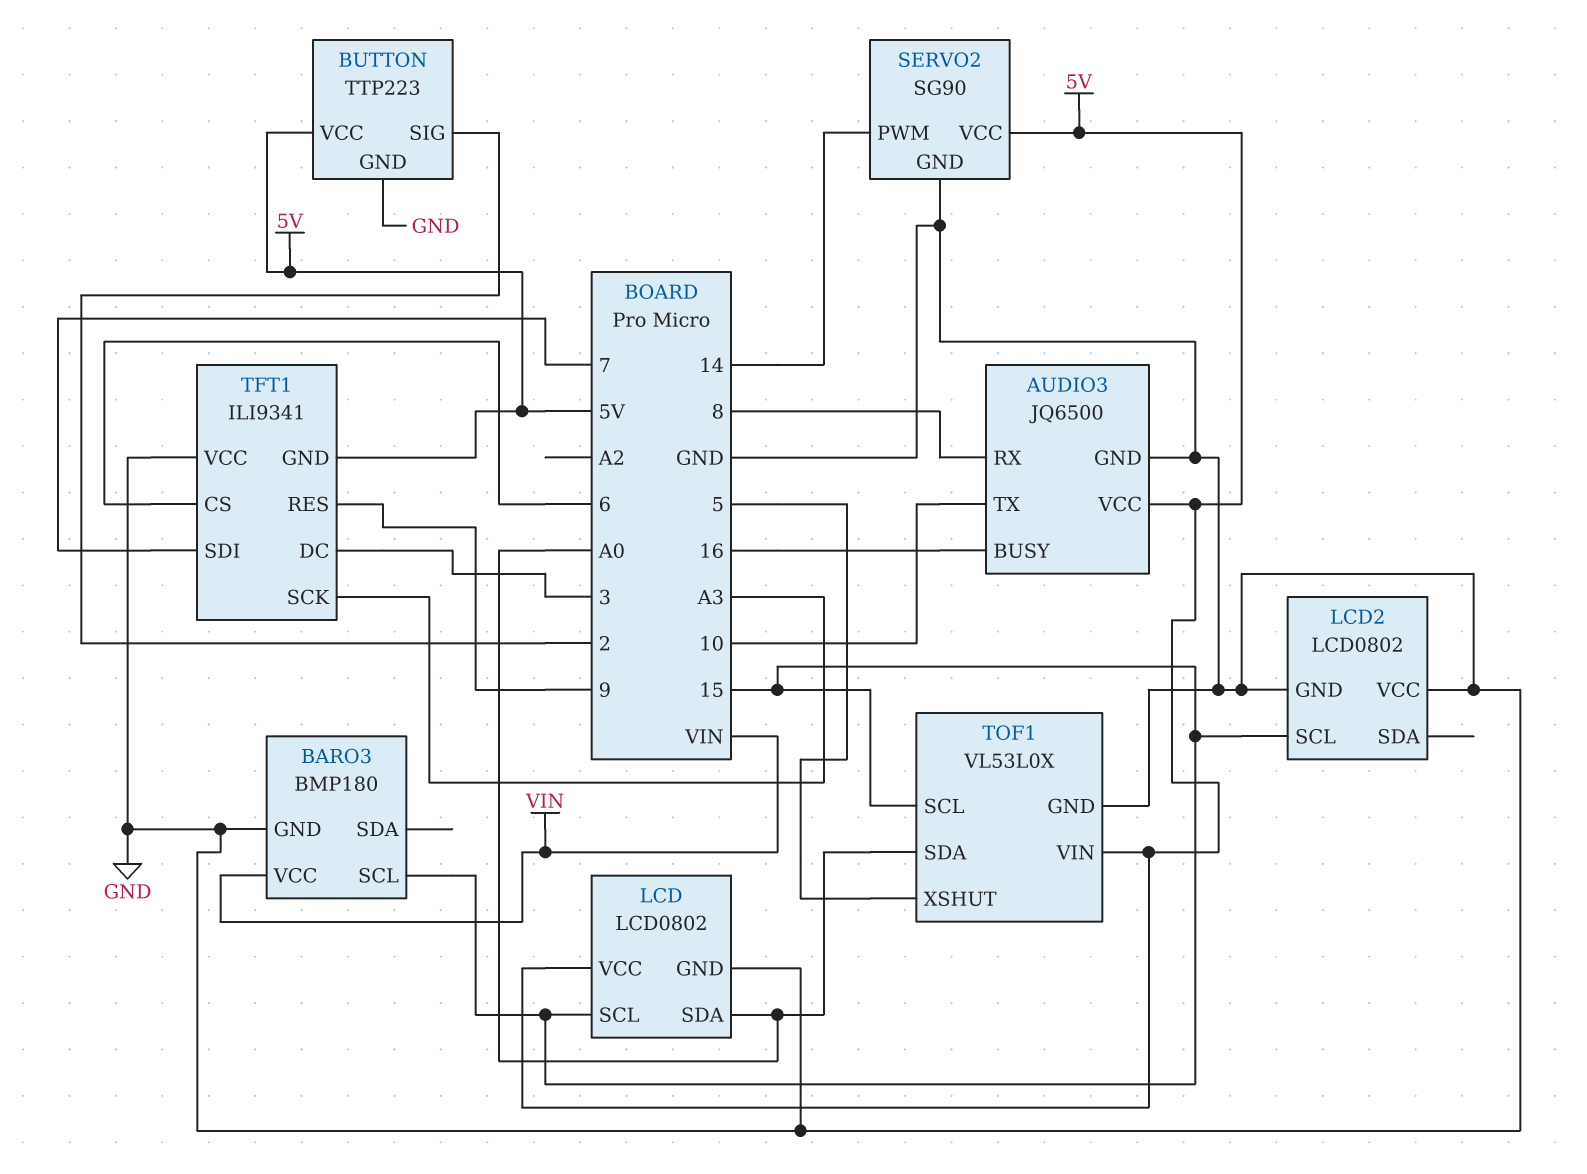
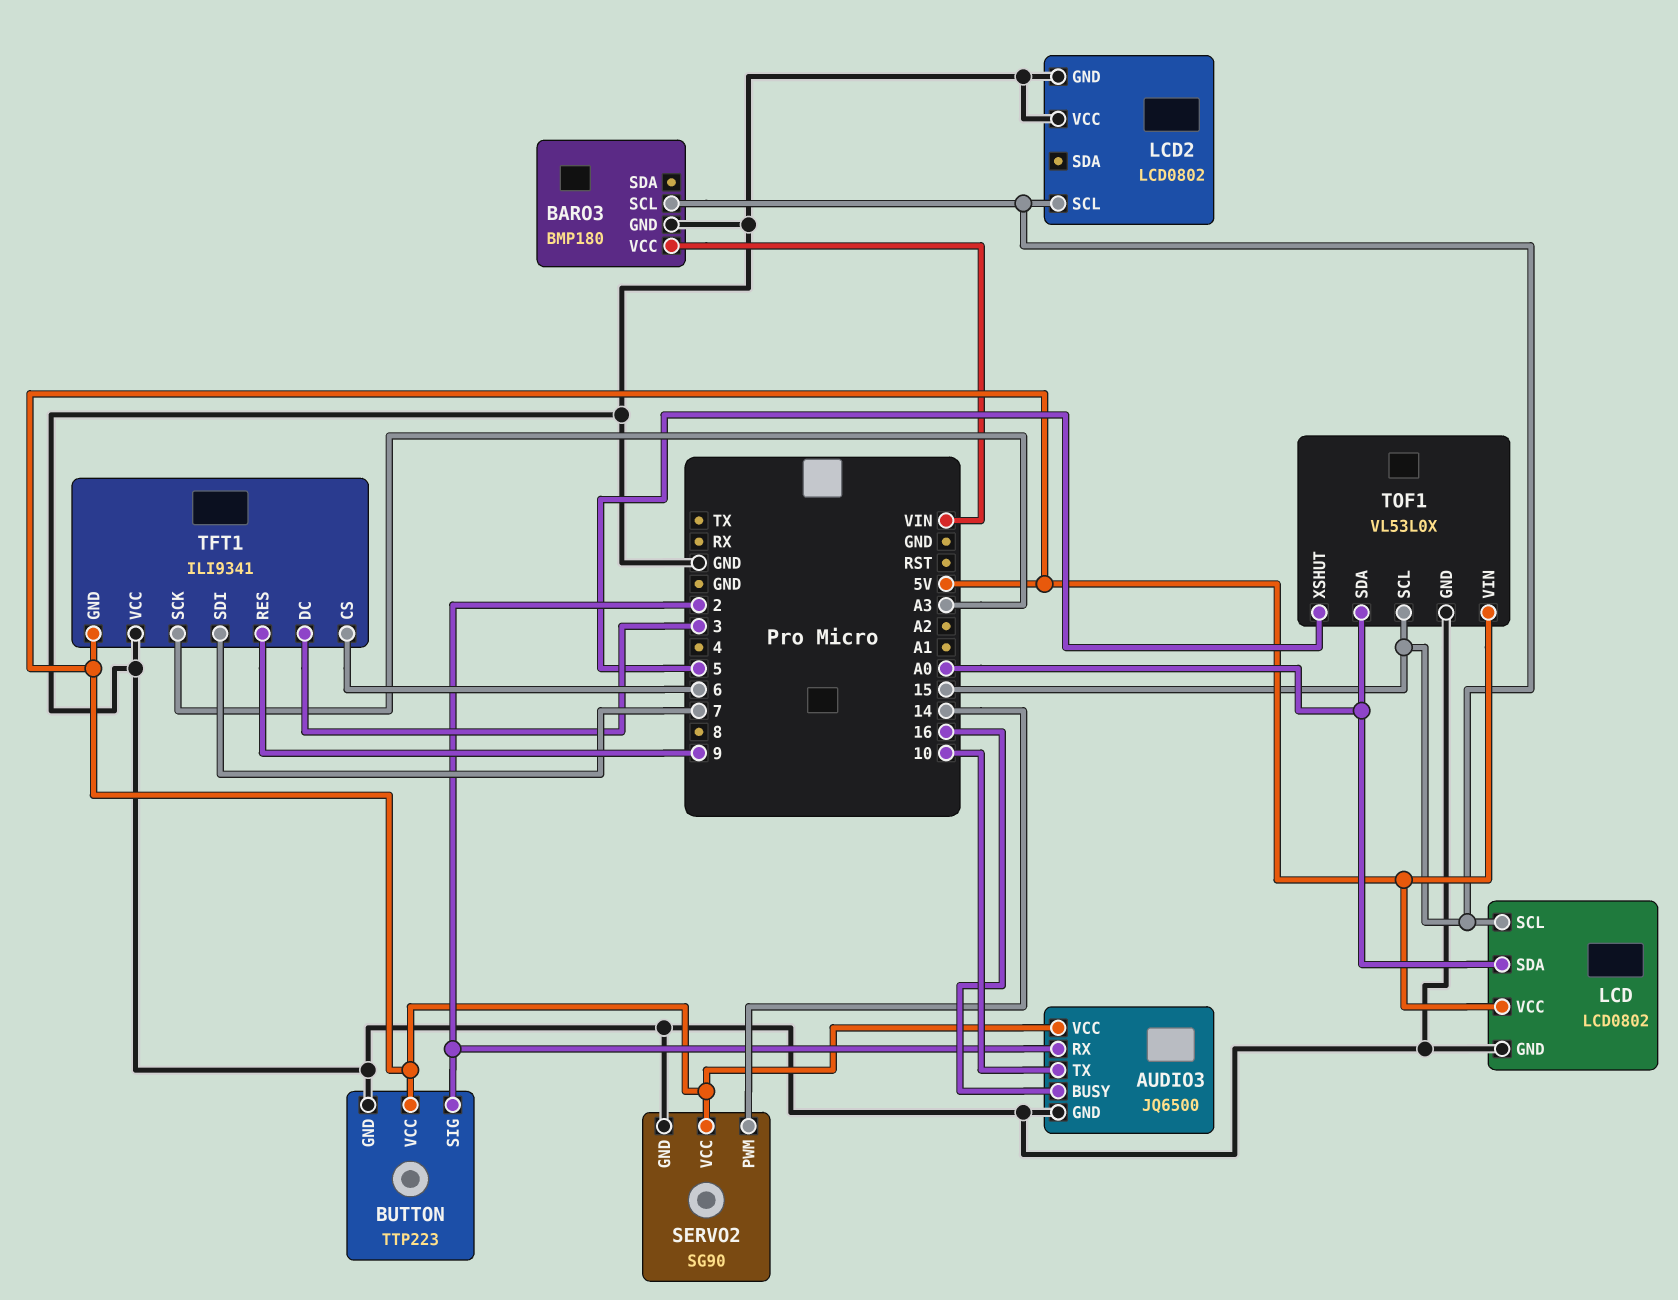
AUDIO3 pin RX: 8 -> 2

